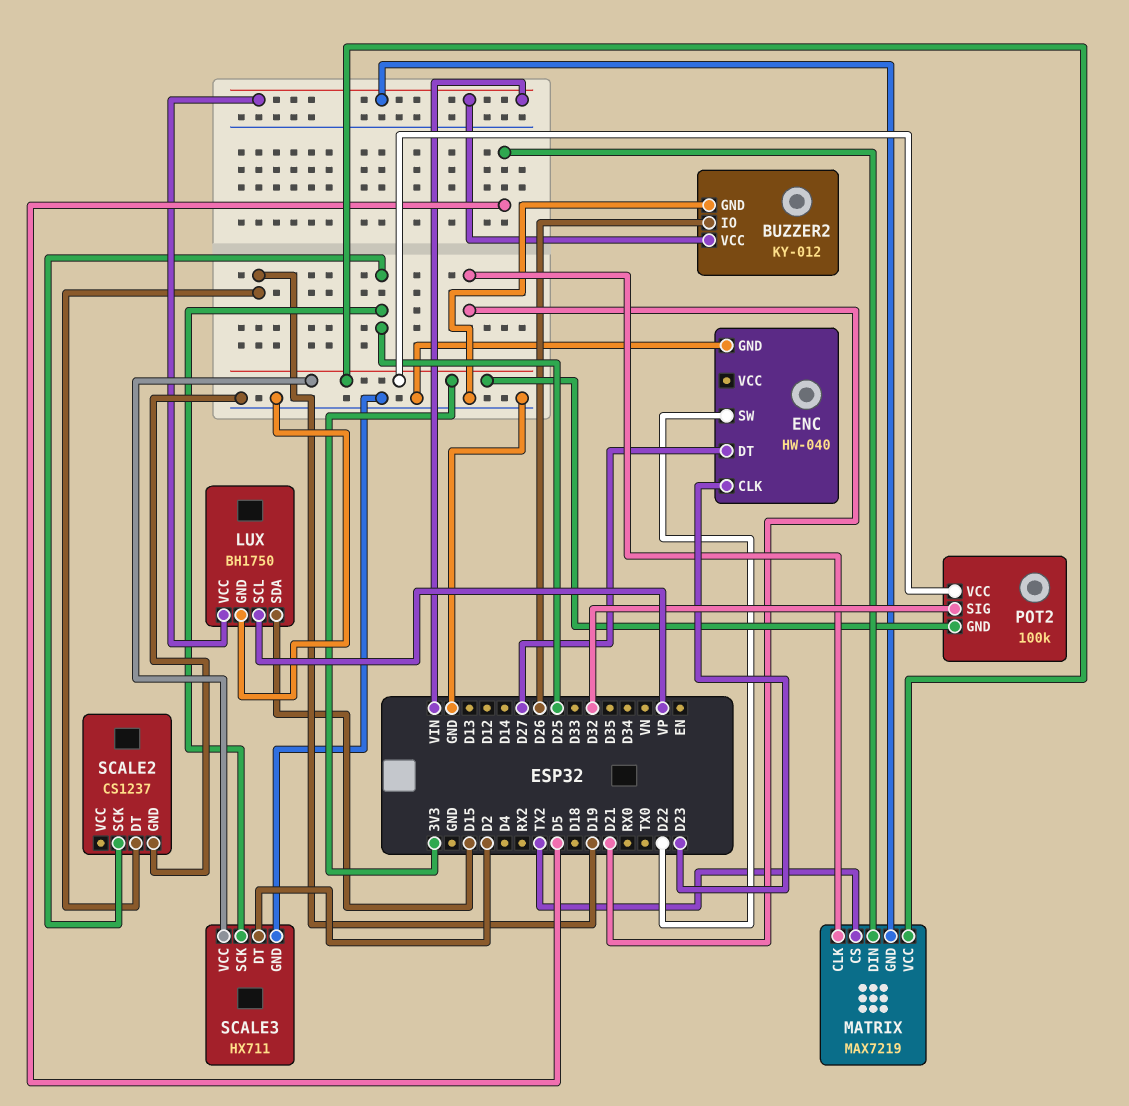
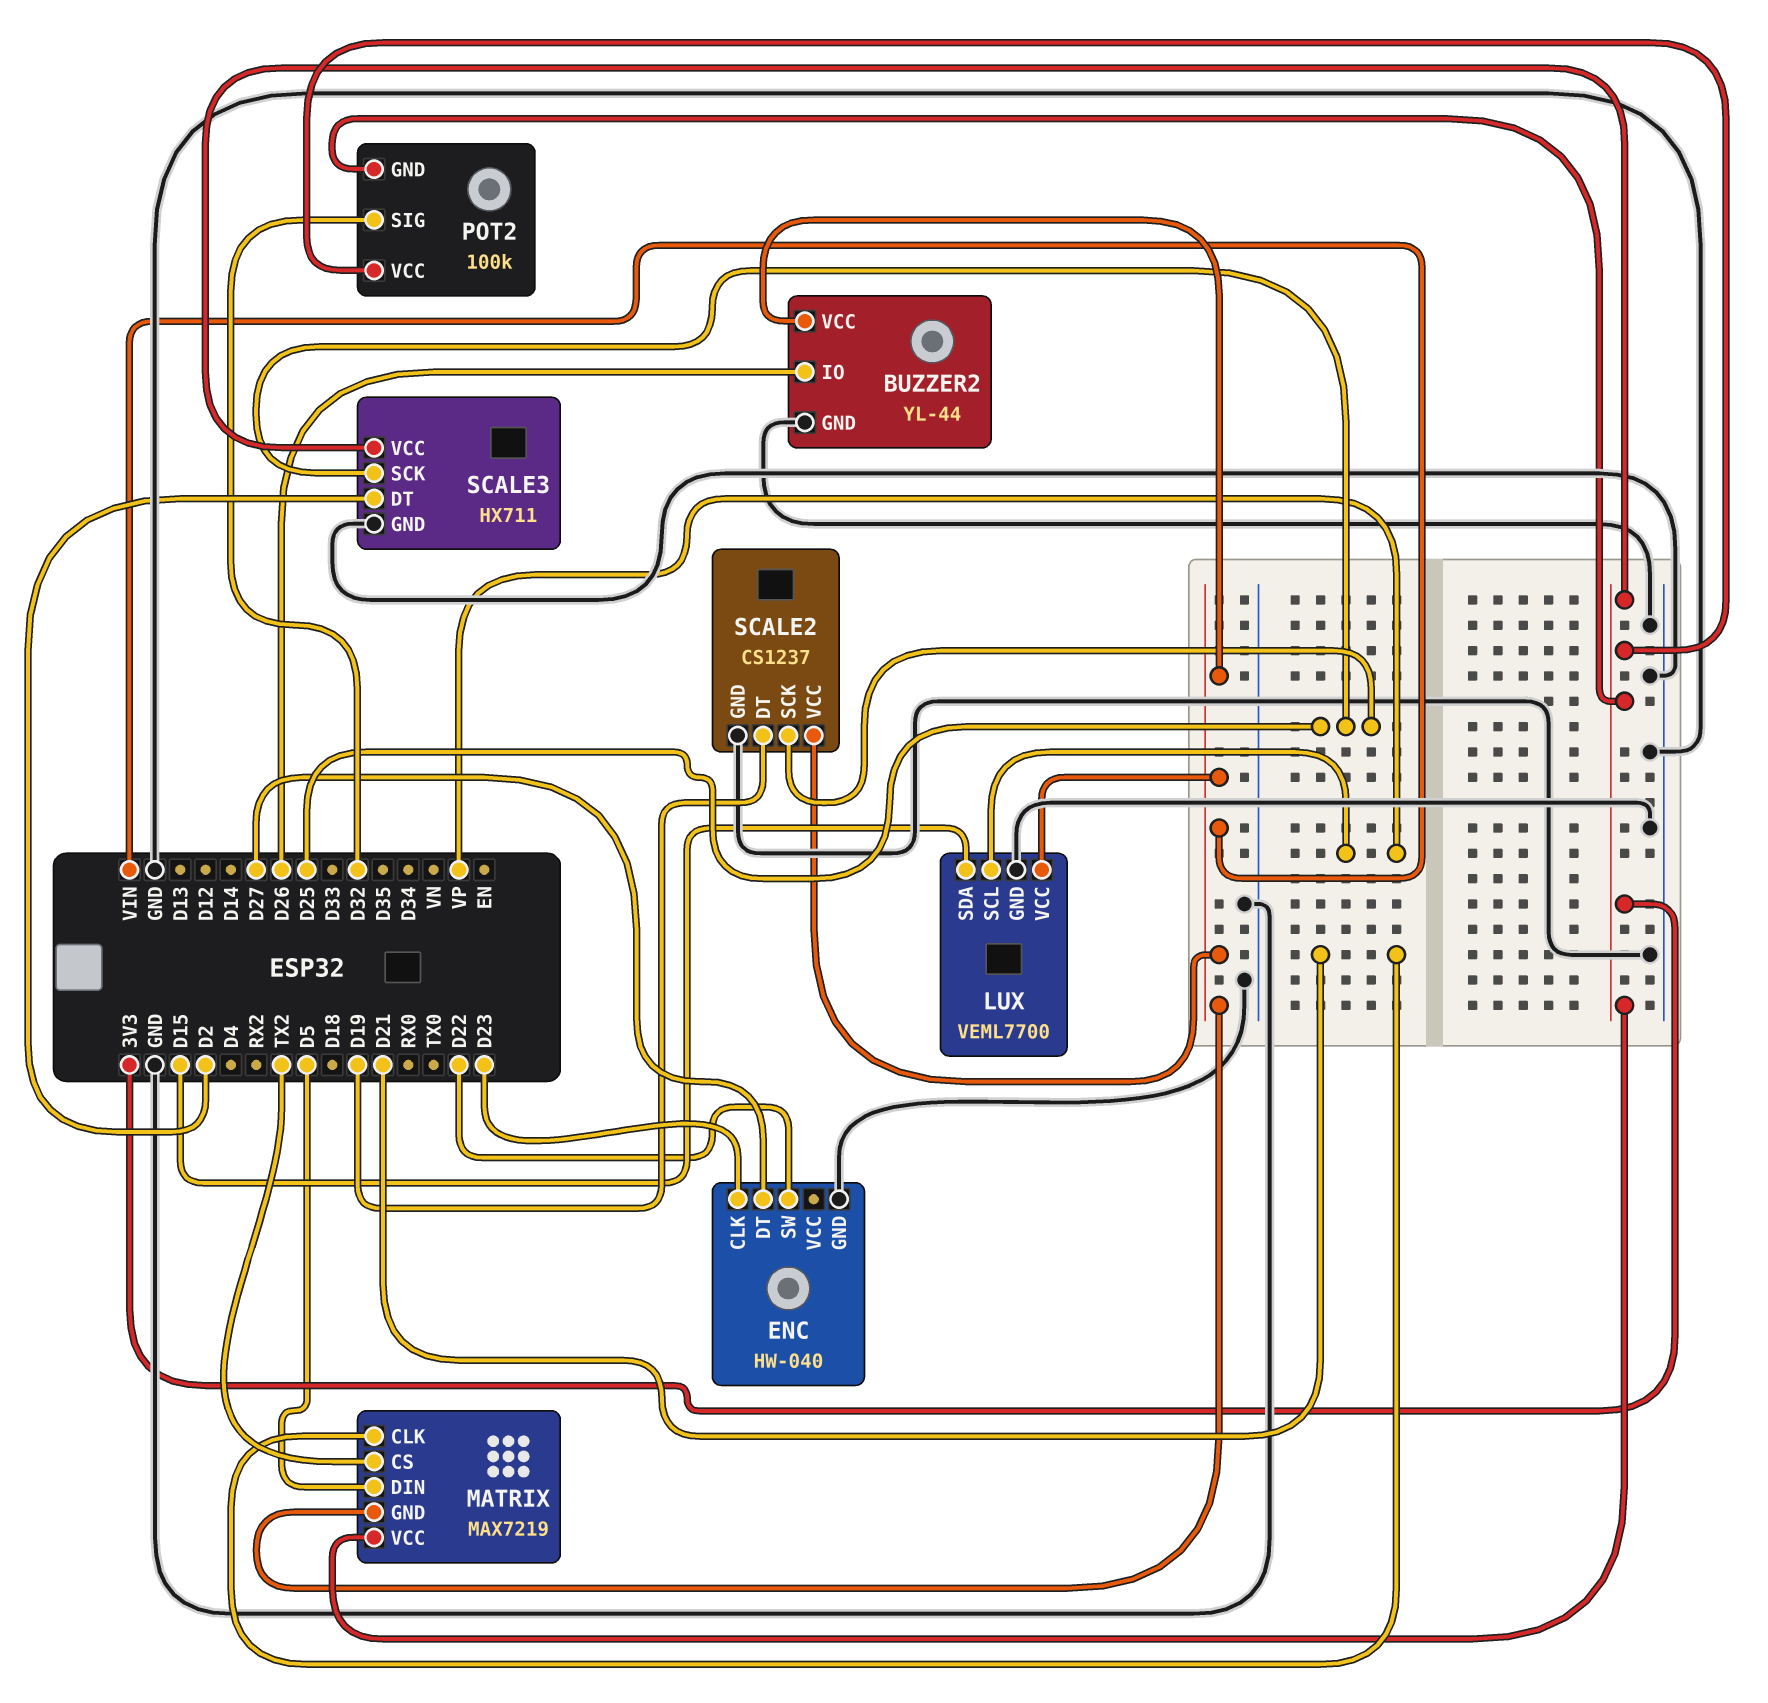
BUZZER2: KY-012 -> YL-44
LUX: BH1750 -> VEML7700
SCALE2 pin VCC: none -> VIN

